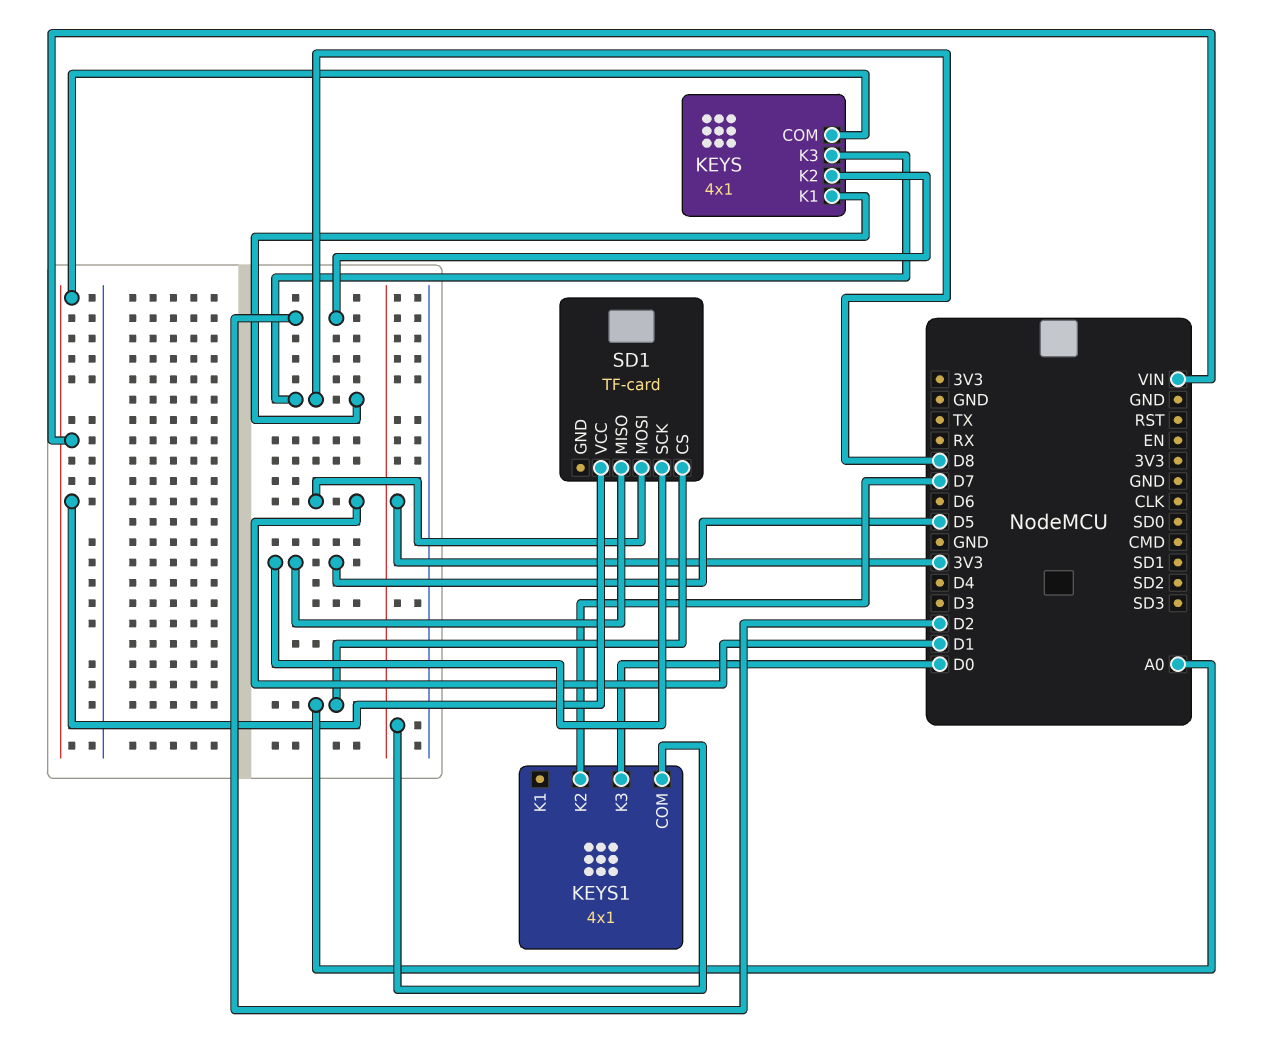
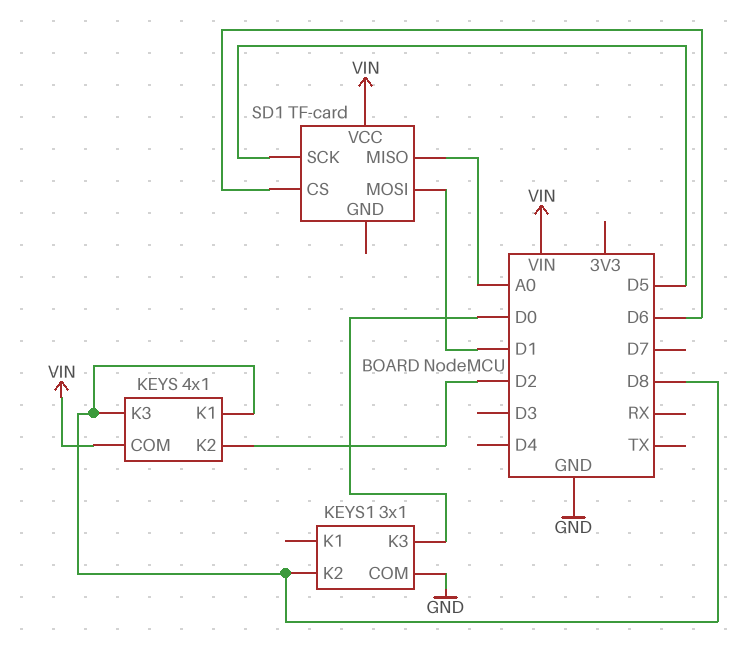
KEYS1: 4x1 -> 3x1
KEYS1 pin COM: 3V3 -> GND
KEYS1 pin K2: D7 -> D8
SD1 pin CS: A0 -> D6
SD1 pin MISO: D5 -> A0

